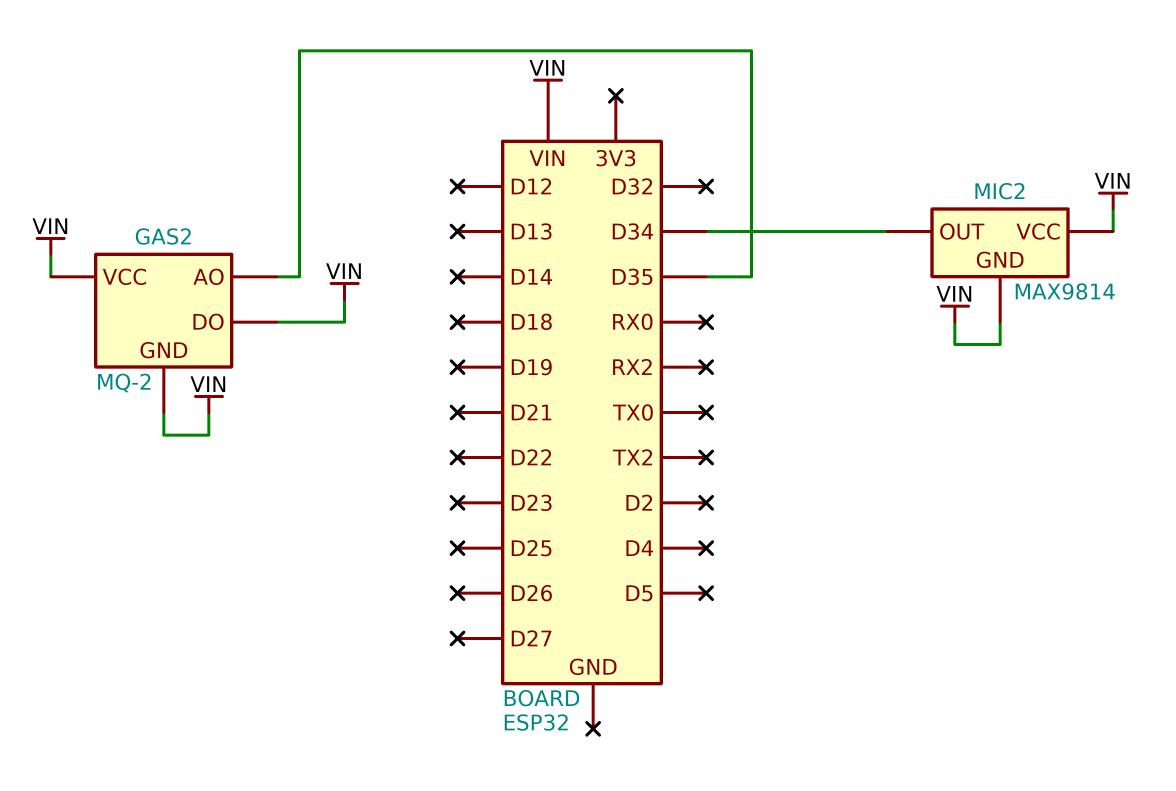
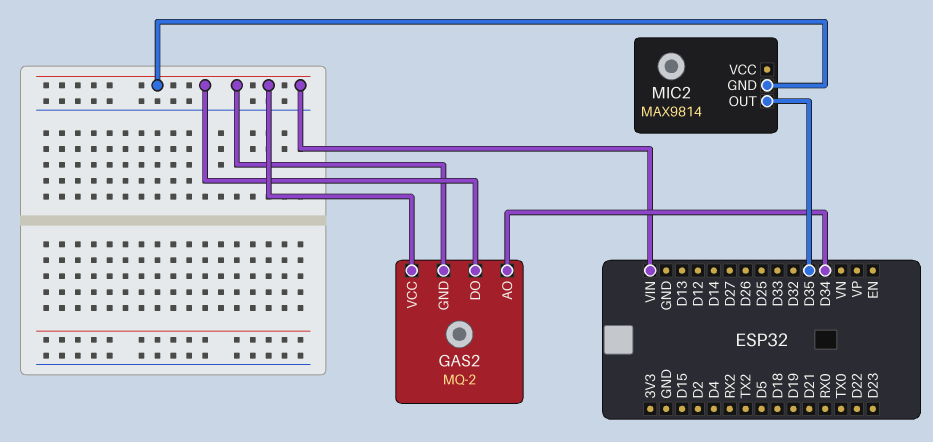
GAS2 pin AO: D35 -> D34
MIC2 pin OUT: D34 -> D35
MIC2 pin VCC: VIN -> none

